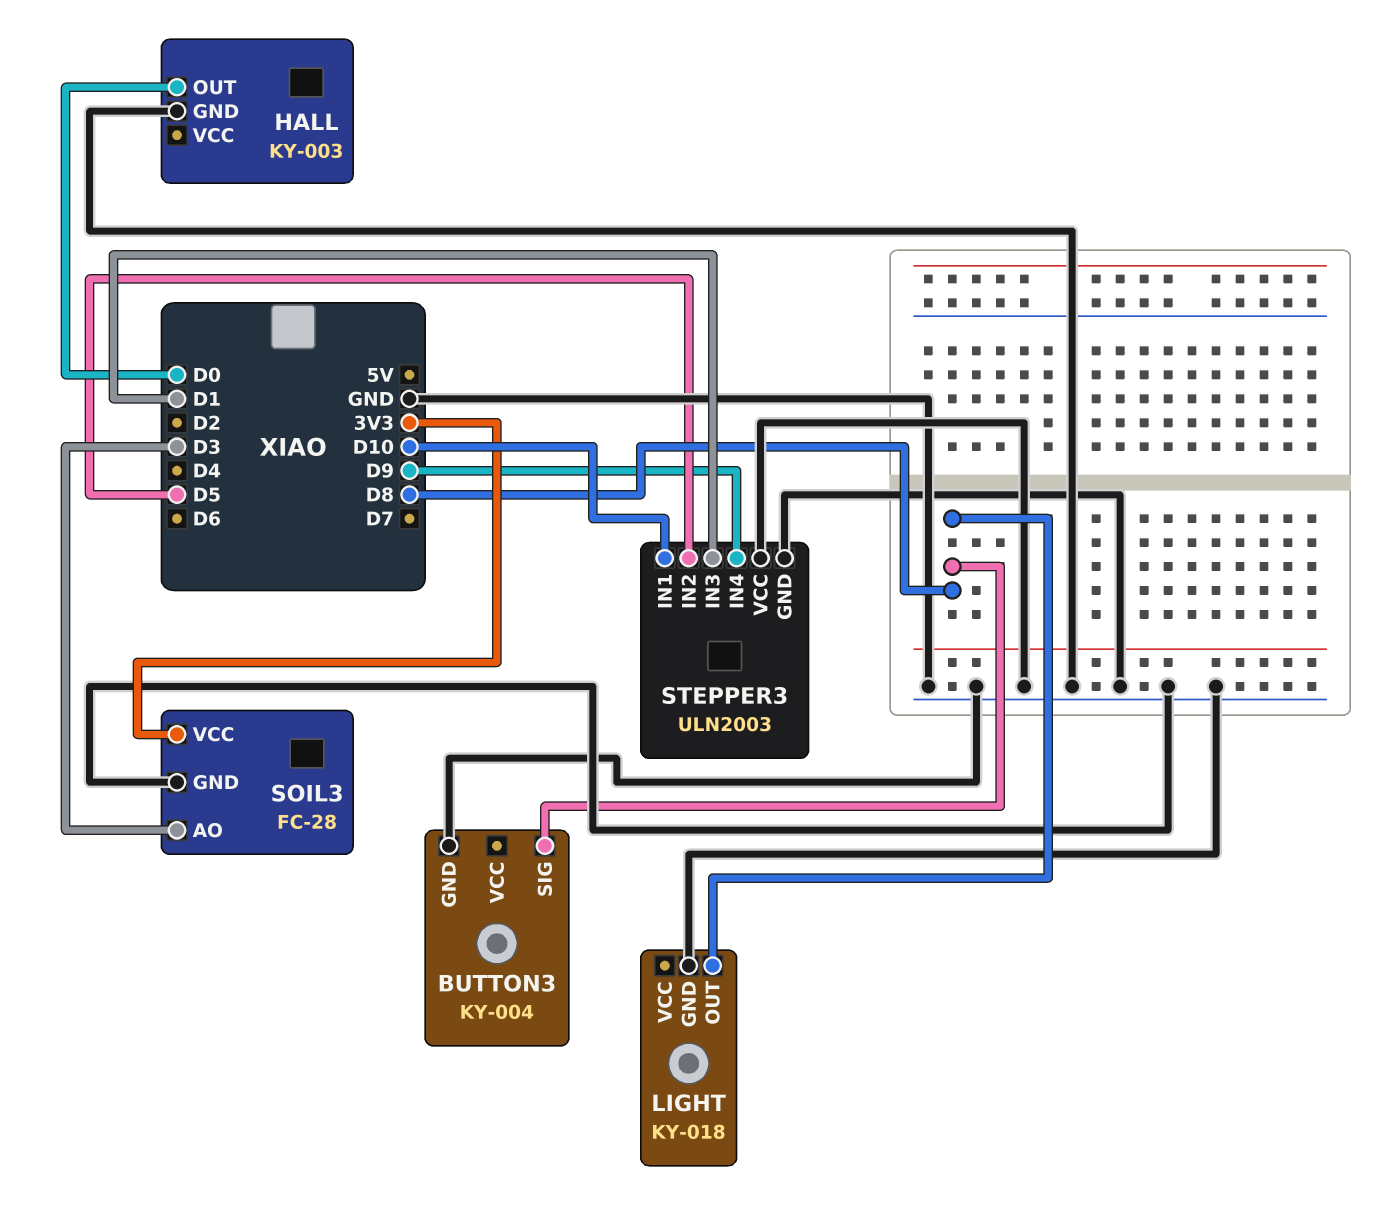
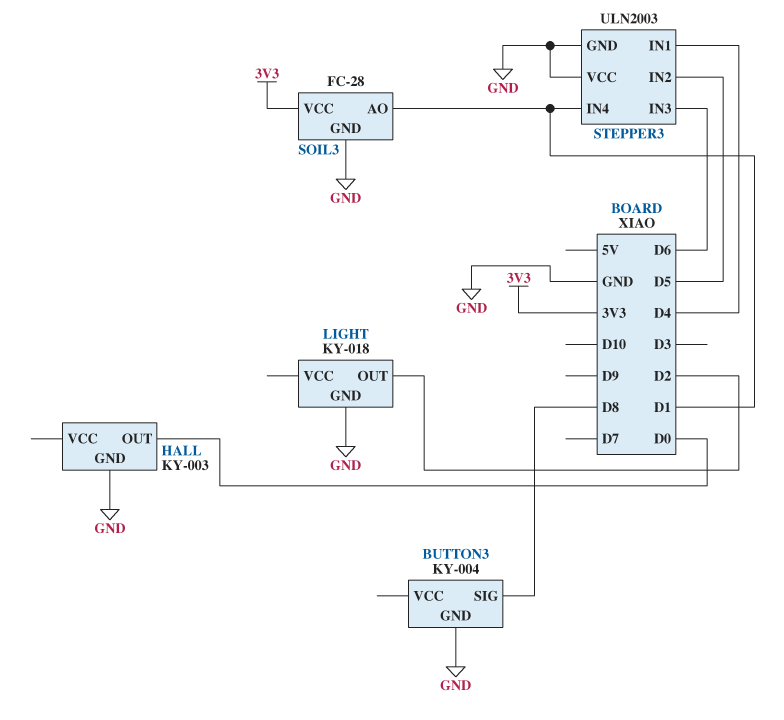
LIGHT pin OUT: D8 -> D2
SOIL3 pin AO: D3 -> D1
STEPPER3 pin IN1: D10 -> D4
STEPPER3 pin IN3: D1 -> D6
STEPPER3 pin IN4: D9 -> D1

